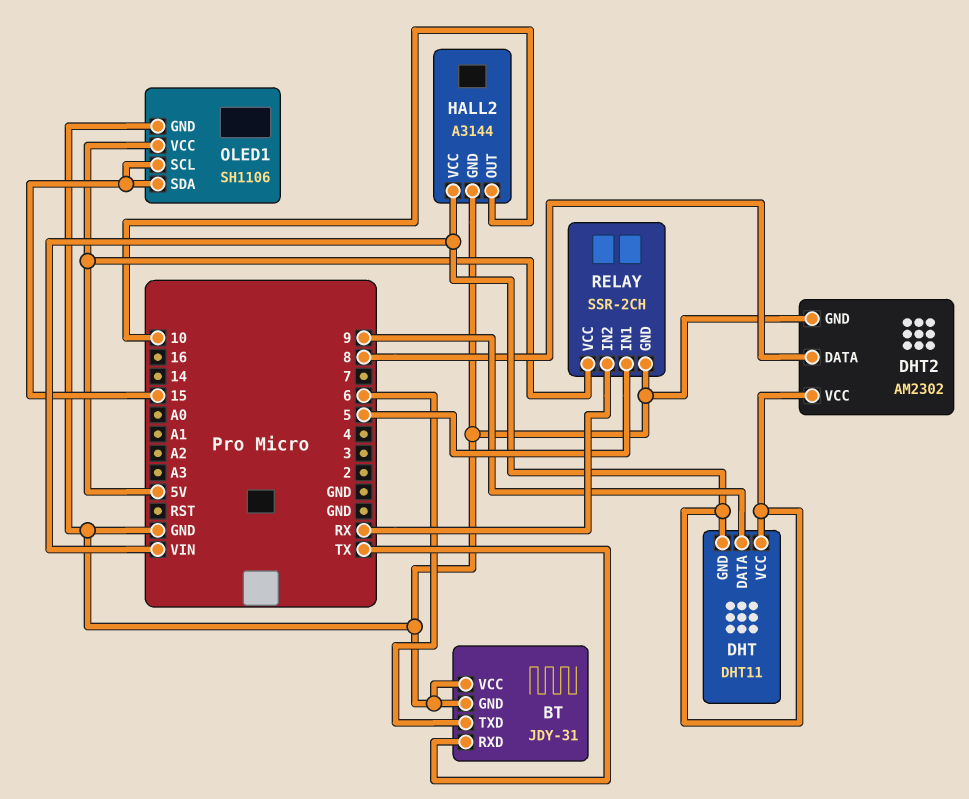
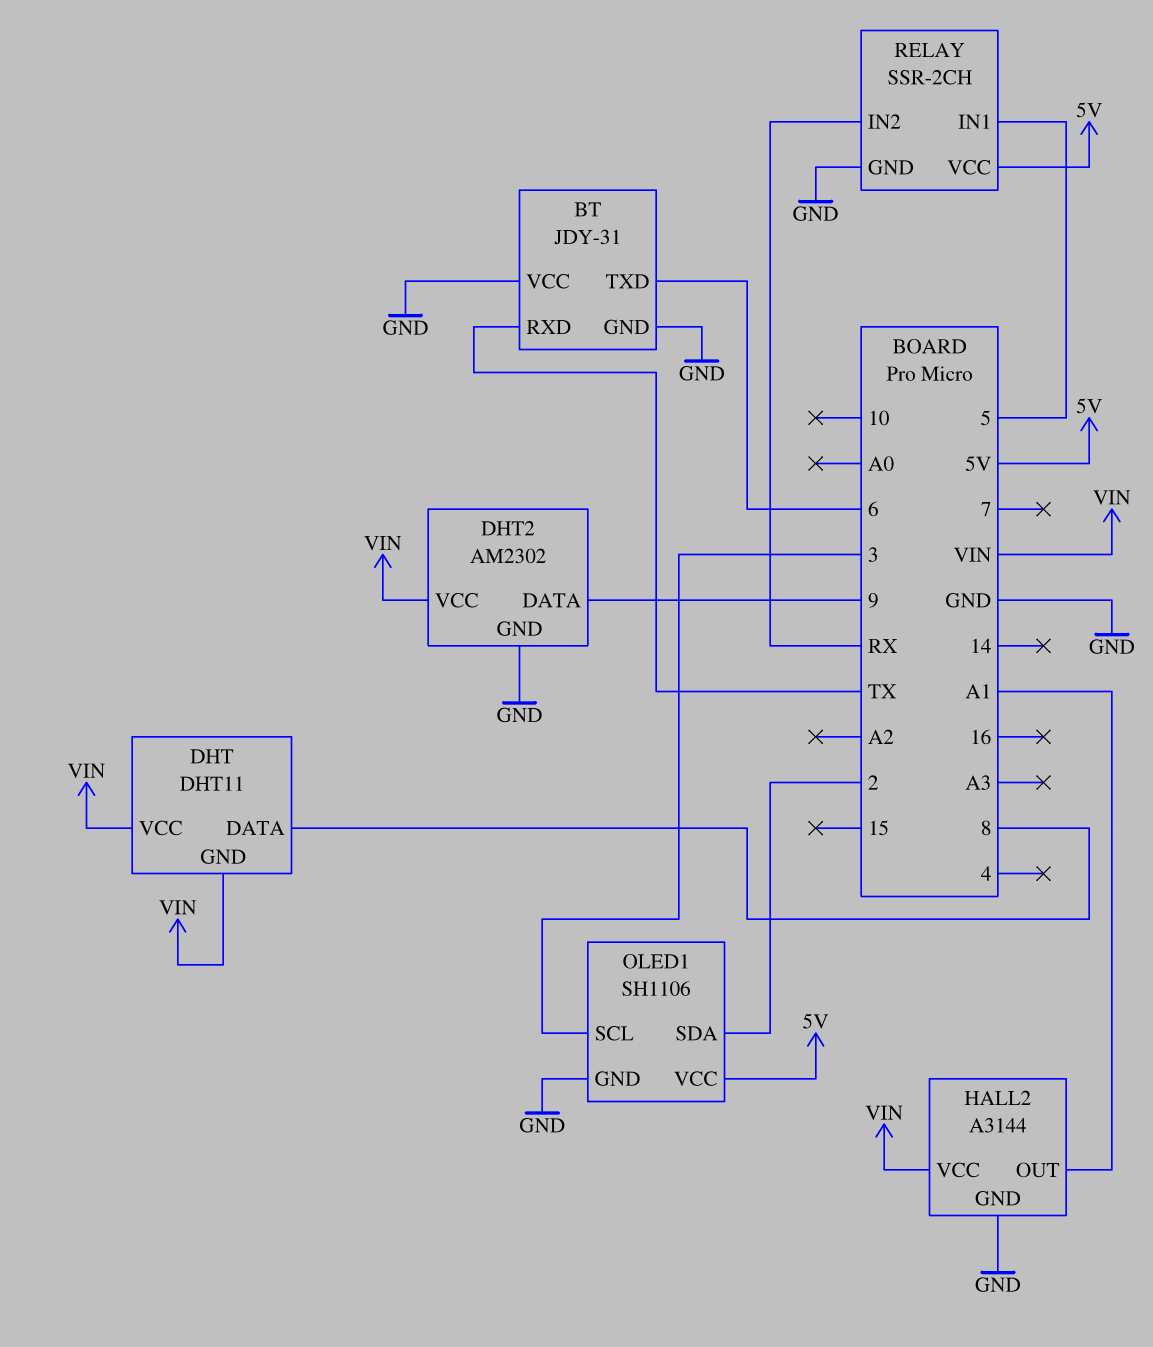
DHT pin DATA: 9 -> 8
DHT2 pin DATA: 8 -> 9
HALL2 pin OUT: 10 -> A1
OLED1 pin SCL: 15 -> 3
OLED1 pin SDA: 15 -> 2

